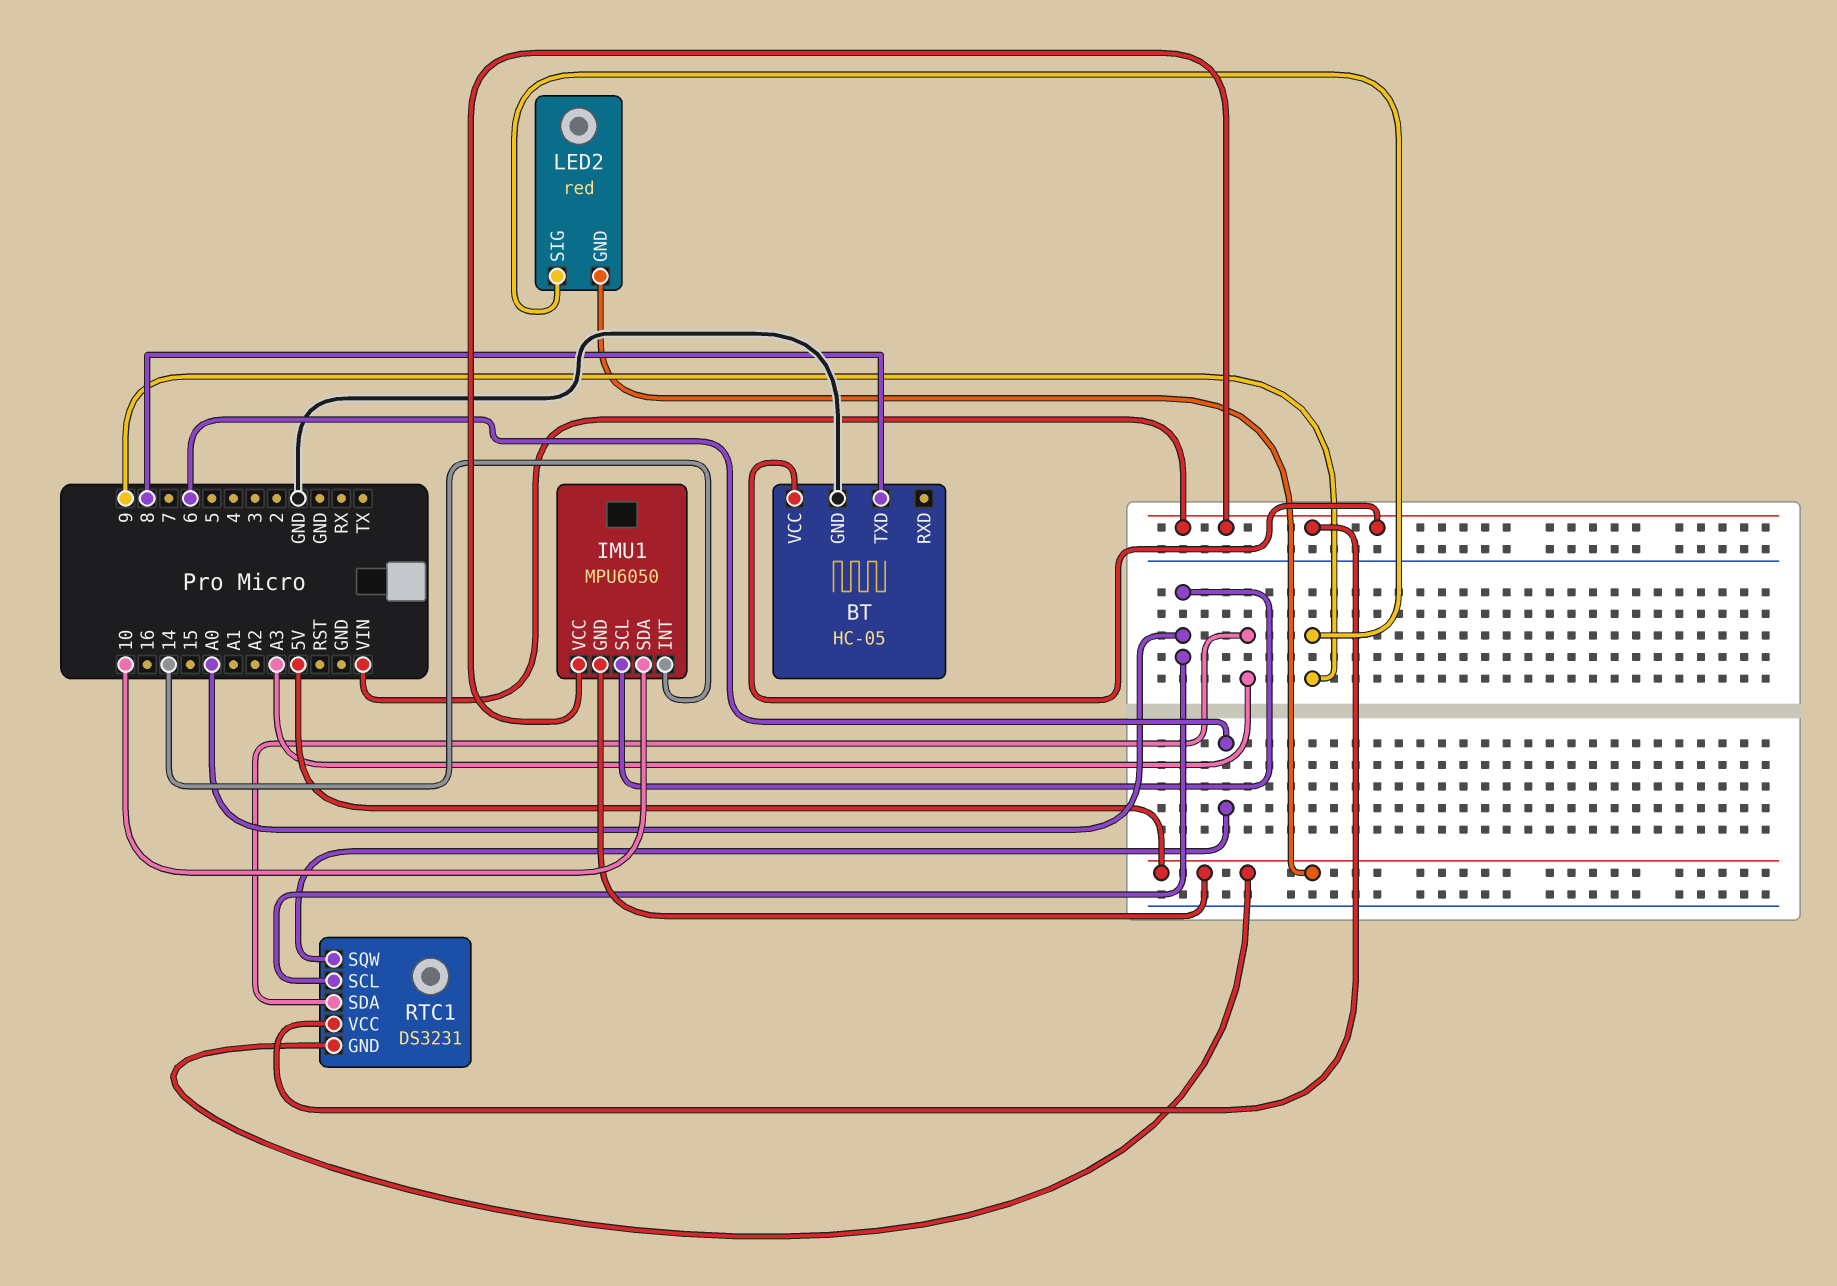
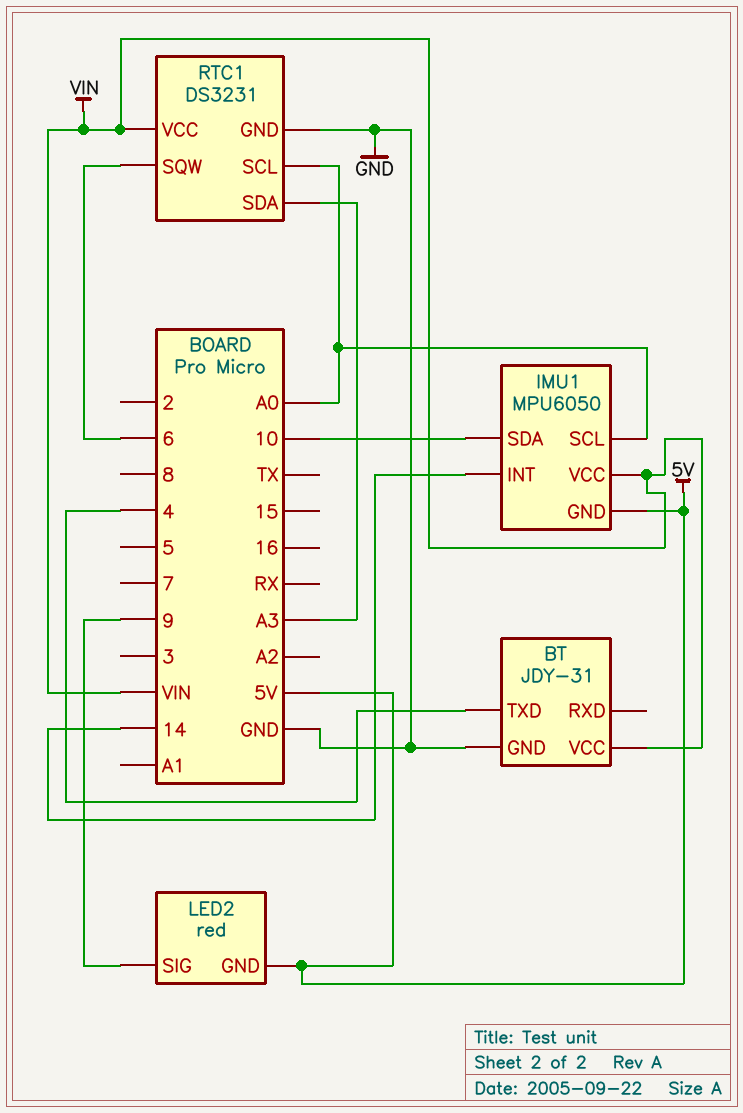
BT: HC-05 -> JDY-31
BT pin TXD: 8 -> 4
RTC1 pin GND: 5V -> GND

